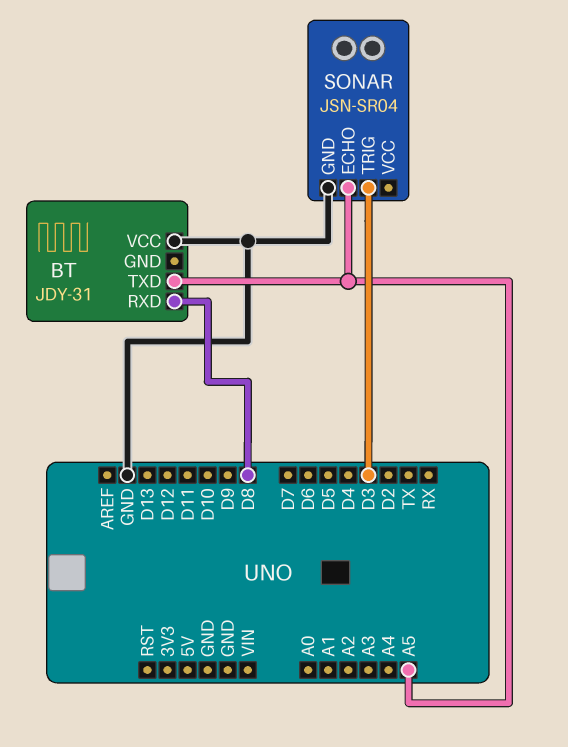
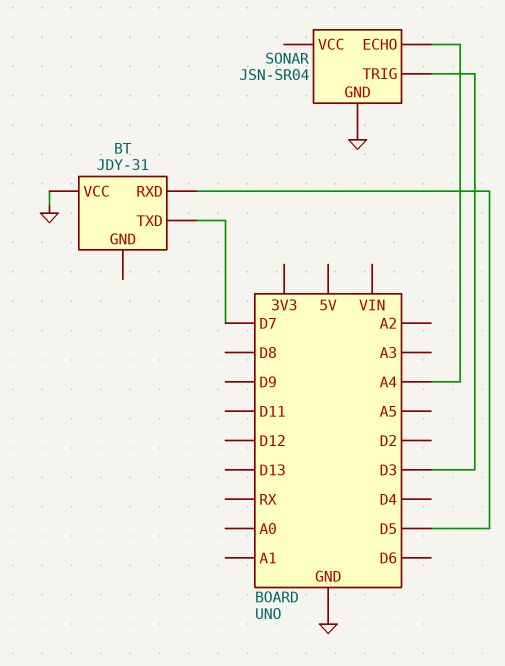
BT pin RXD: D8 -> D5
BT pin TXD: A5 -> D7
SONAR pin ECHO: A5 -> A4

